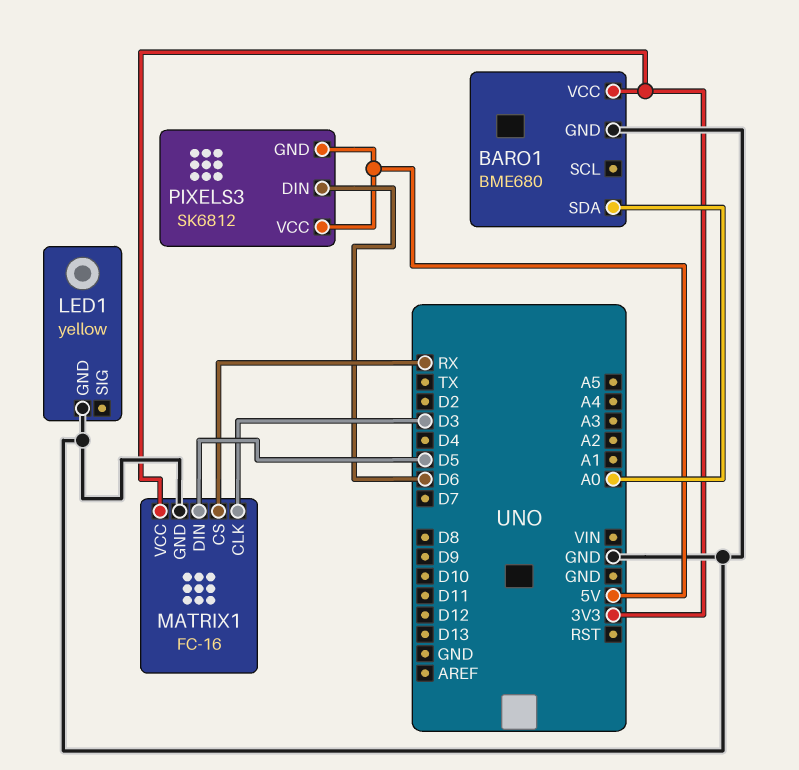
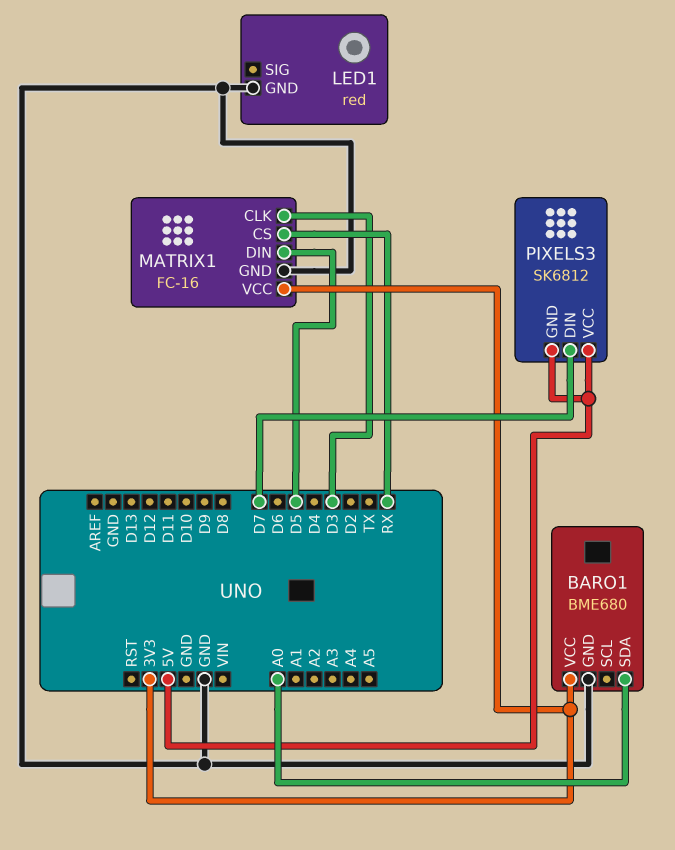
LED1: yellow -> red
PIXELS3 pin DIN: D6 -> D7

